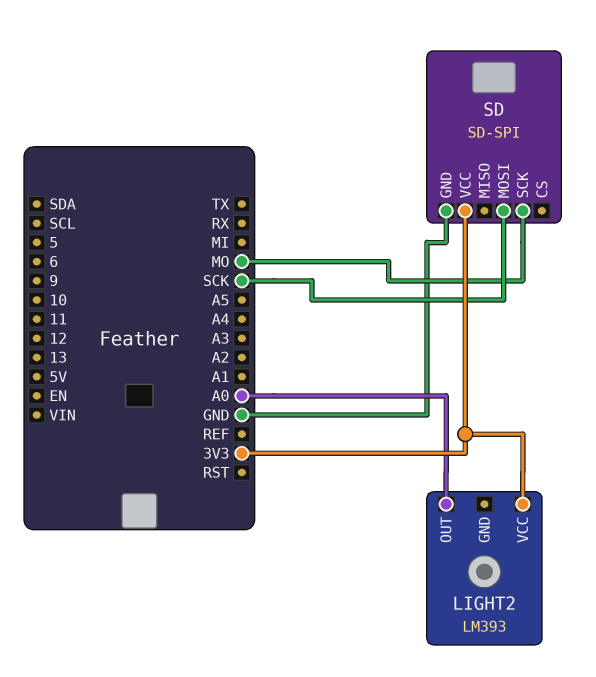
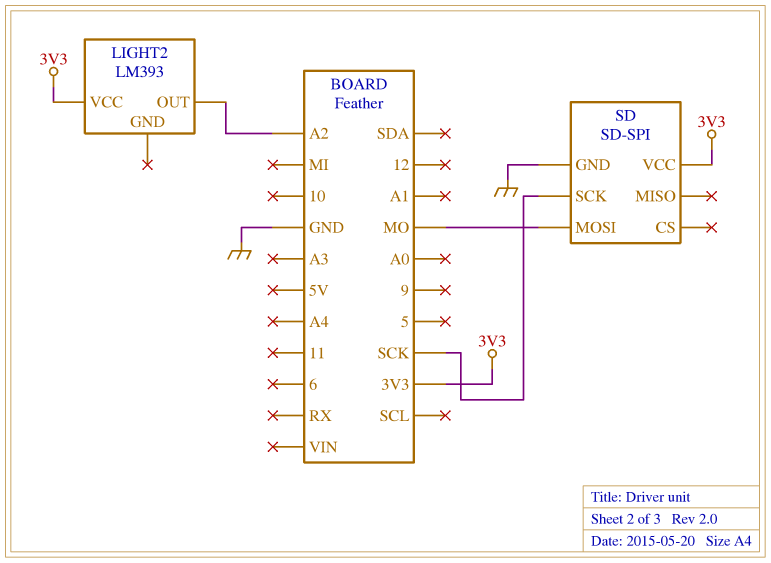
LIGHT2 pin OUT: A0 -> A2
SD pin MOSI: SCK -> MO
SD pin SCK: MO -> SCK

